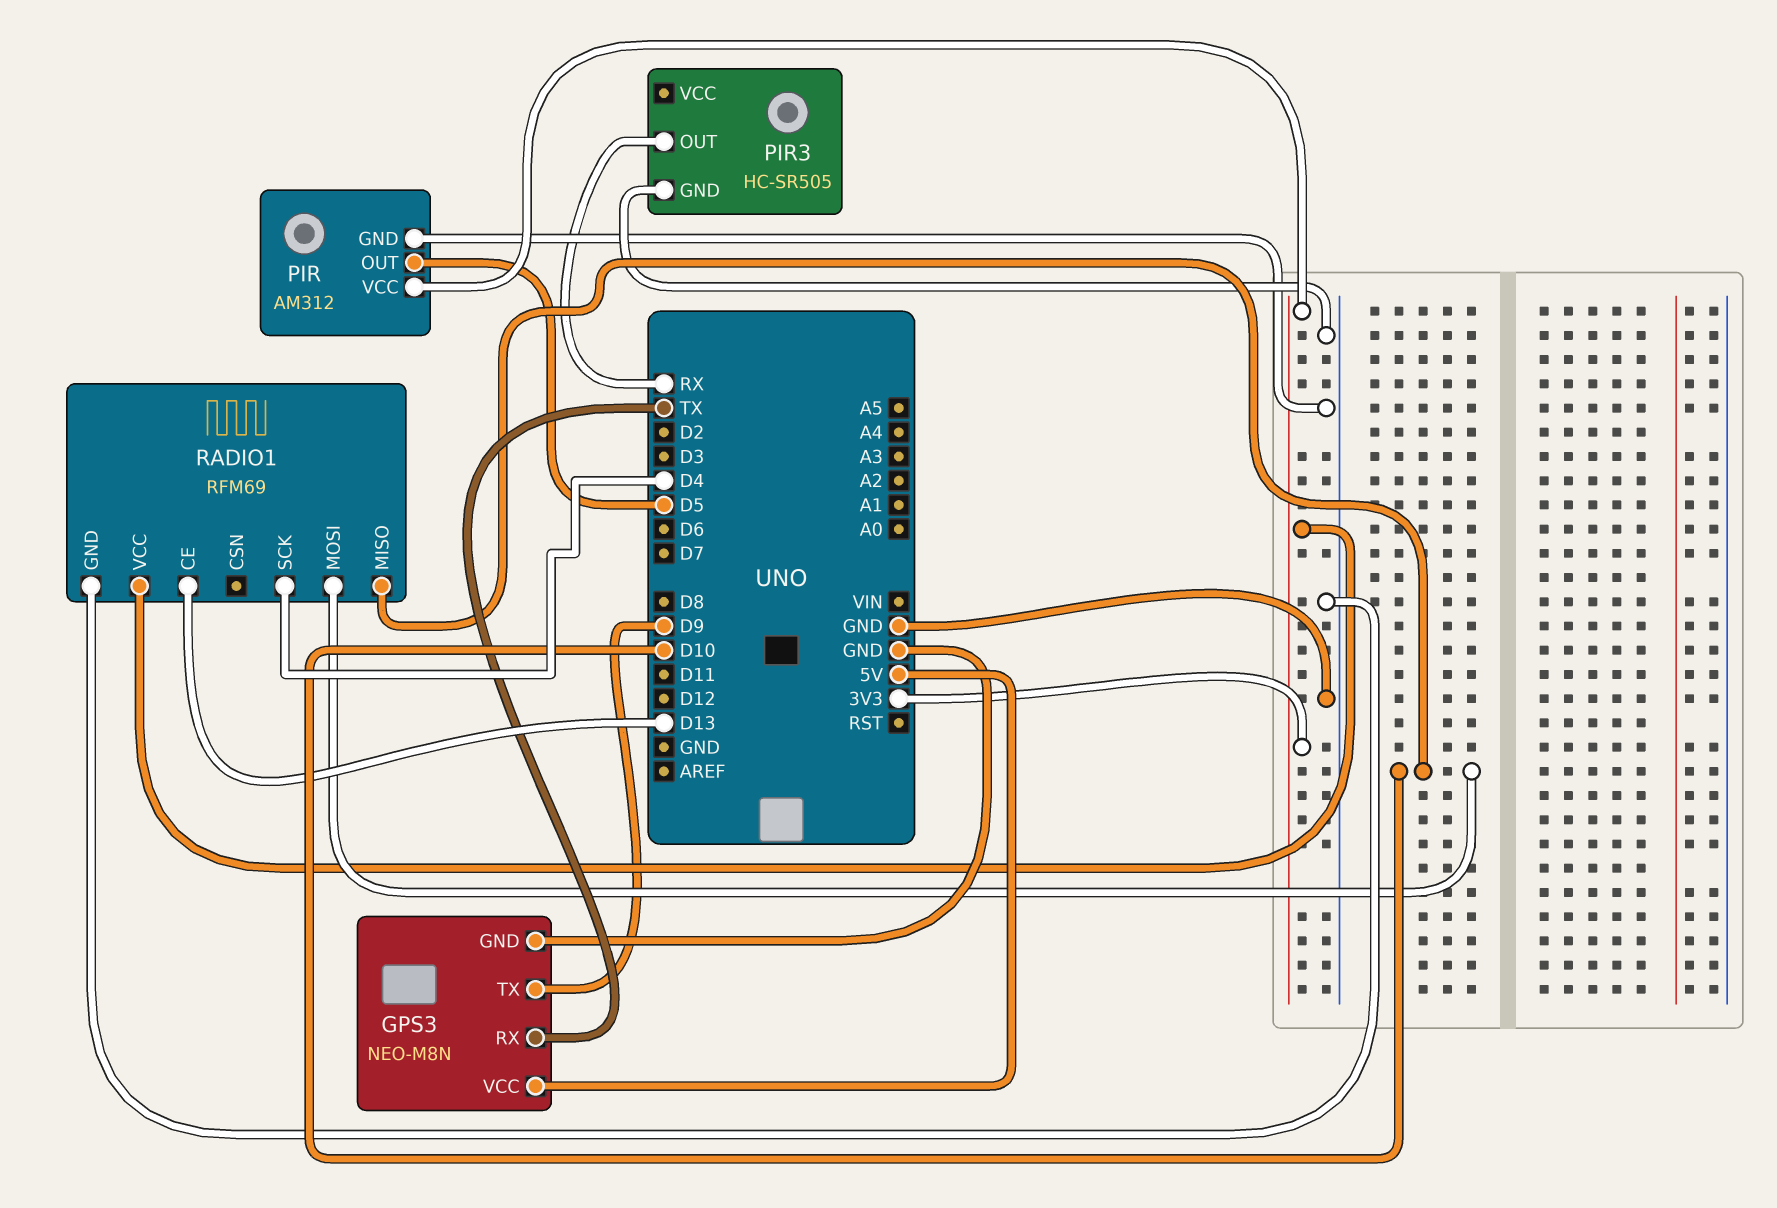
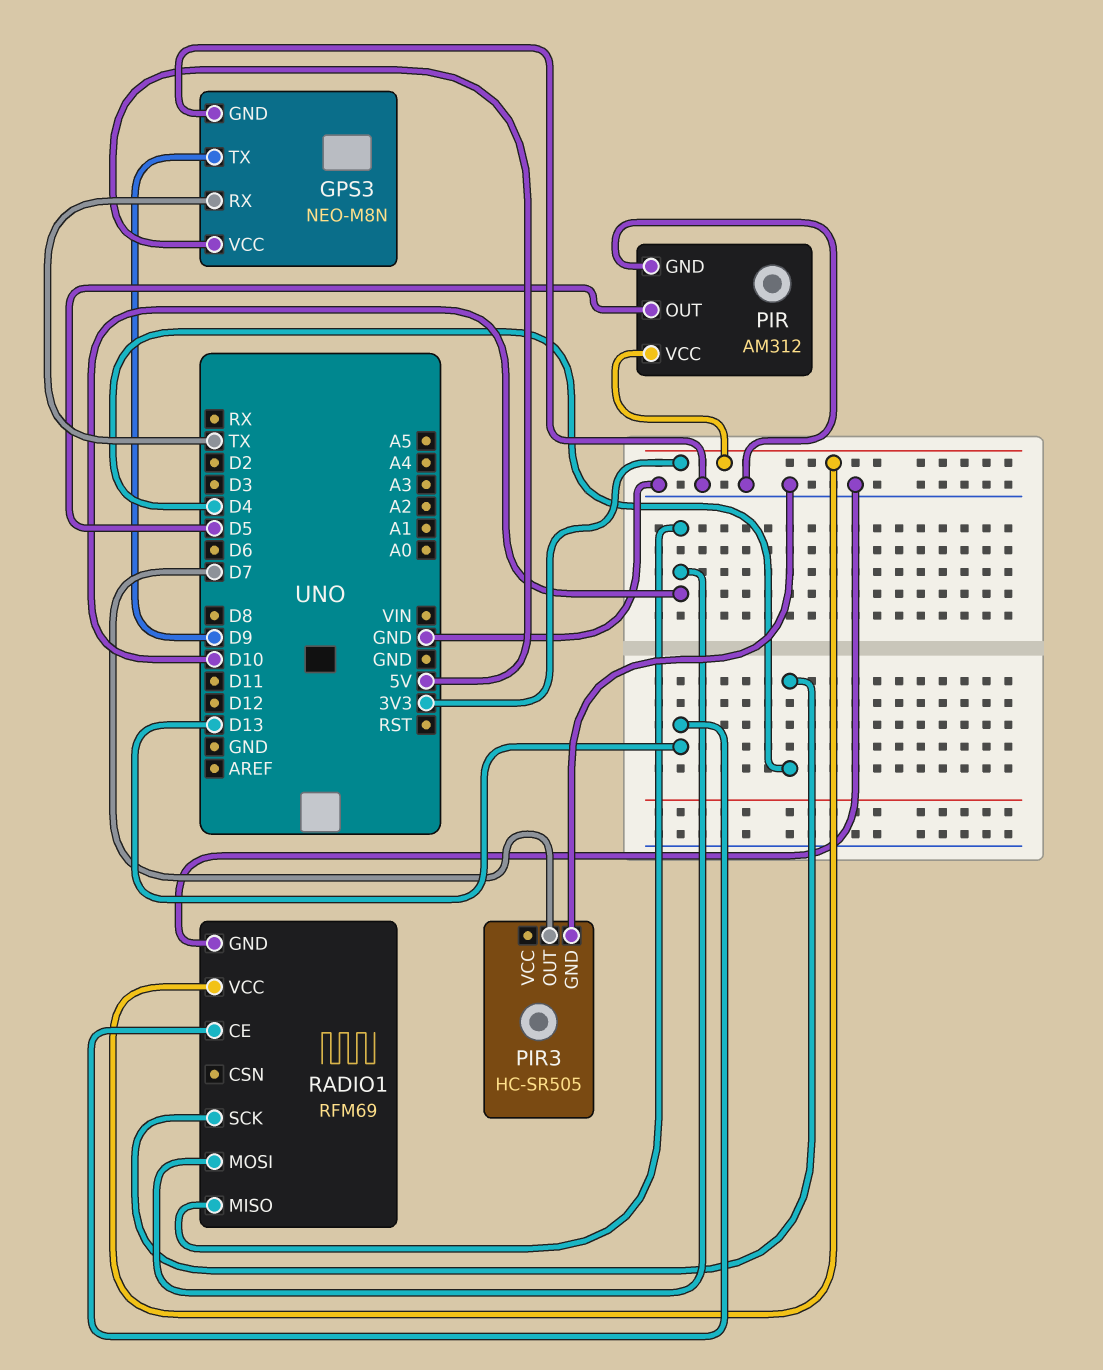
PIR3 pin OUT: RX -> D7

